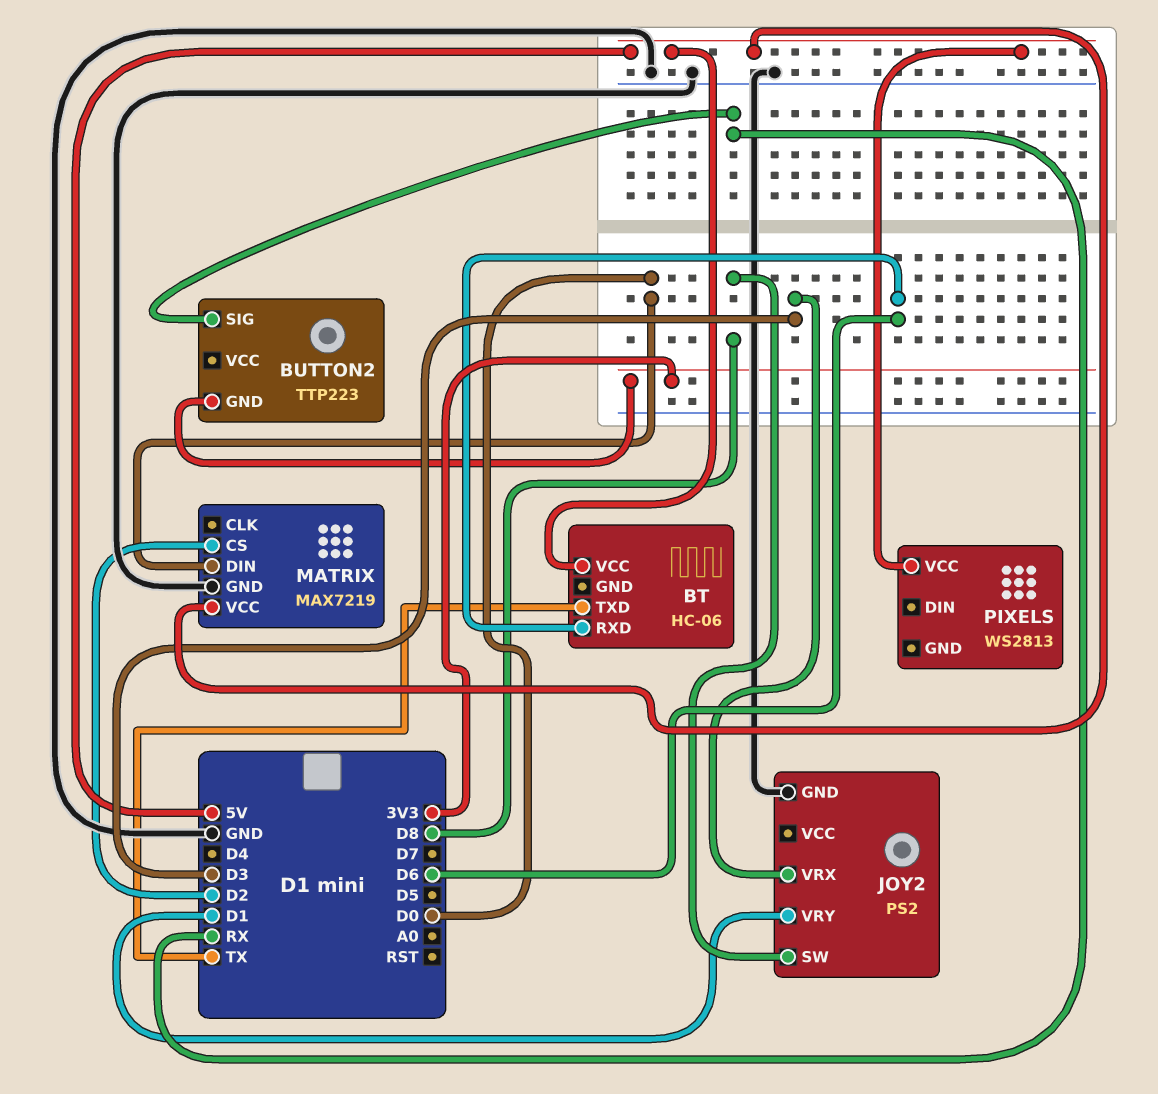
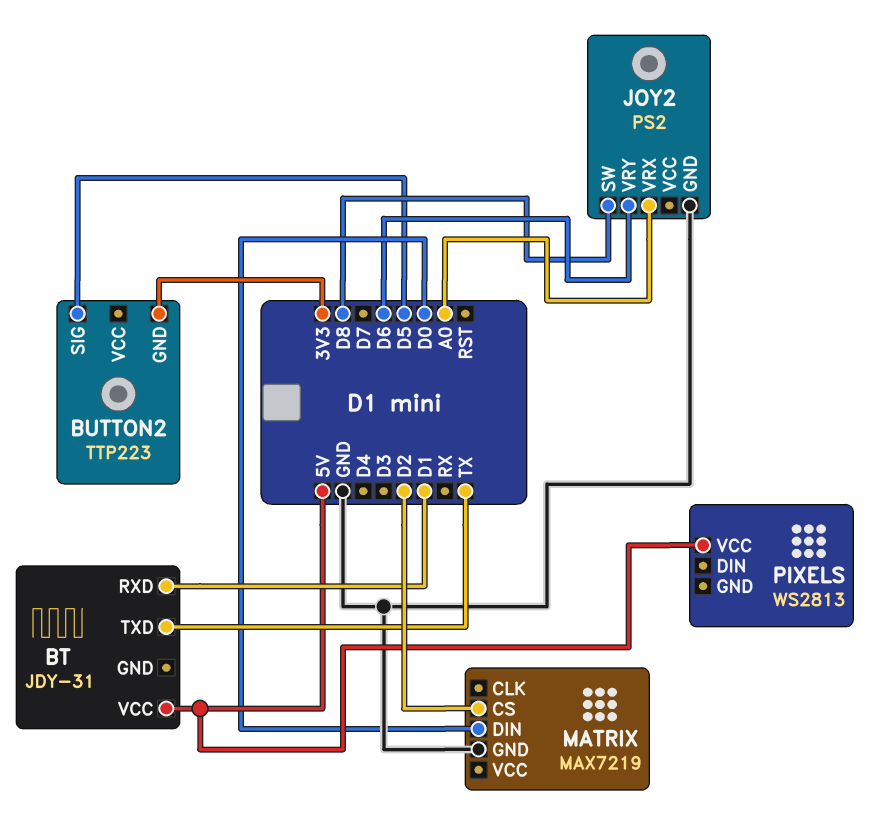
BT: HC-06 -> JDY-31
BT pin RXD: D6 -> D1
BUTTON2 pin SIG: RX -> D5
JOY2 pin VRX: D3 -> A0
JOY2 pin VRY: D1 -> D6
MATRIX pin VCC: 5V -> none

